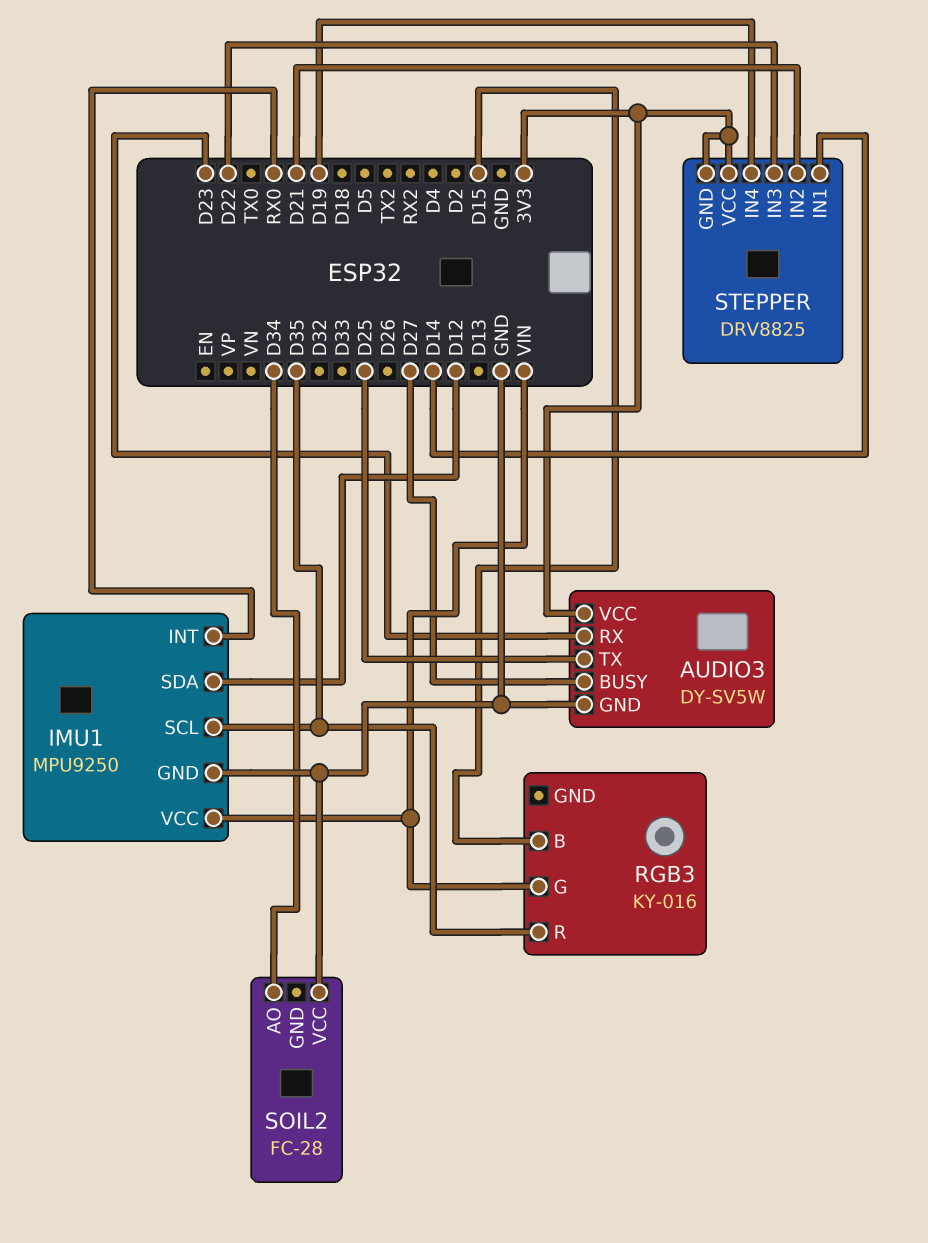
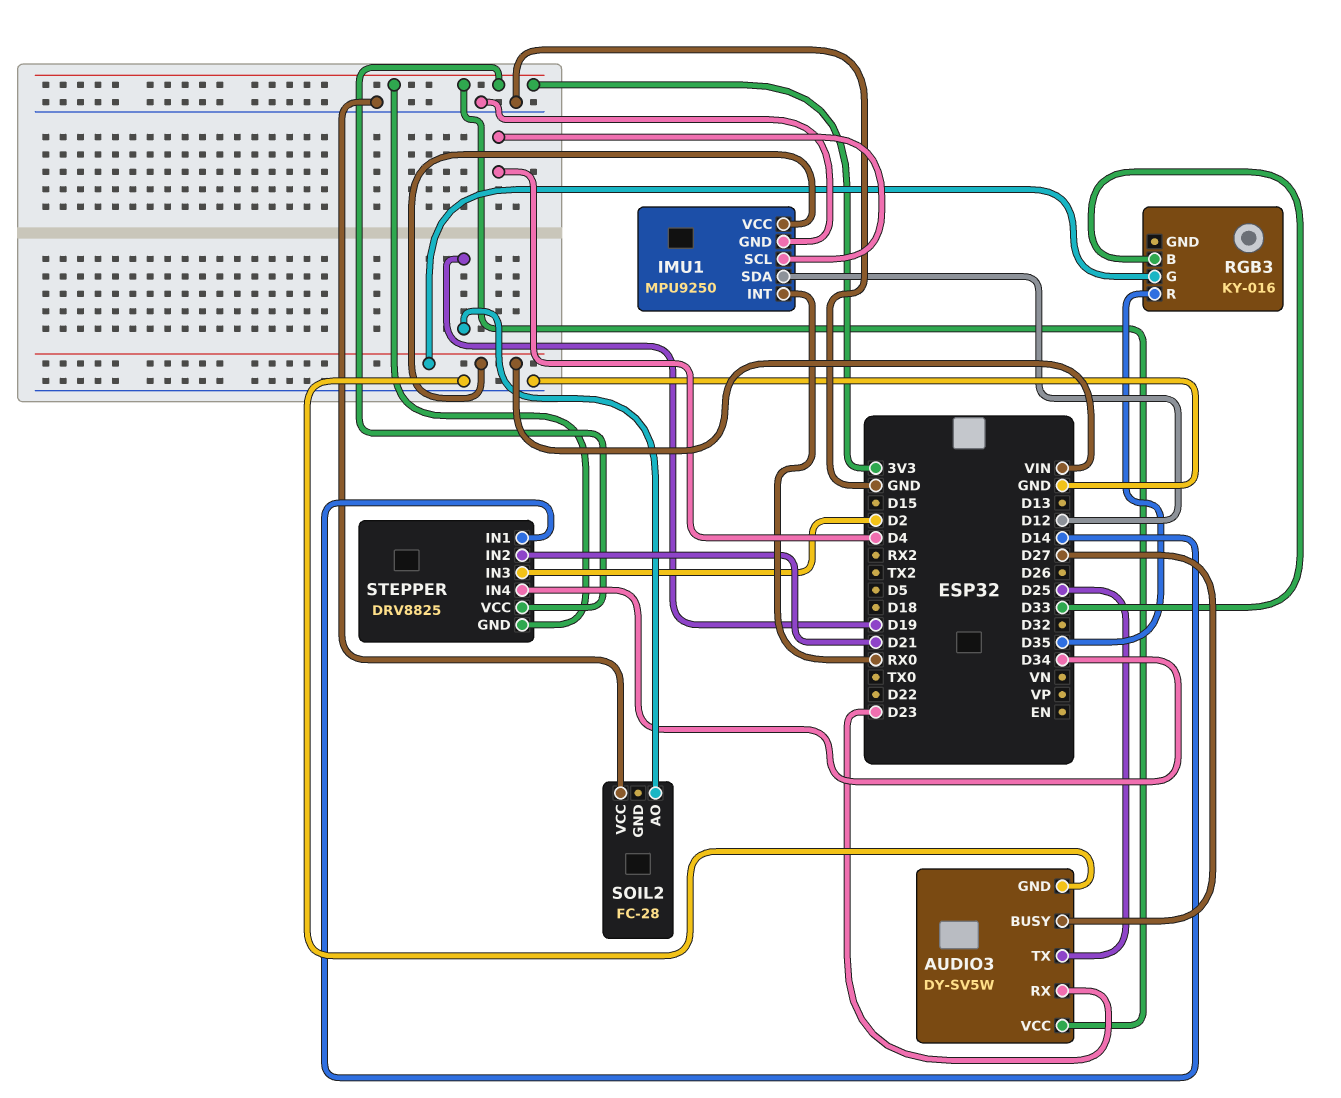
IMU1 pin SCL: D35 -> D4
RGB3 pin B: D15 -> D33
SOIL2 pin AO: D34 -> D19
STEPPER pin IN3: D22 -> D2
STEPPER pin IN4: D19 -> D34

